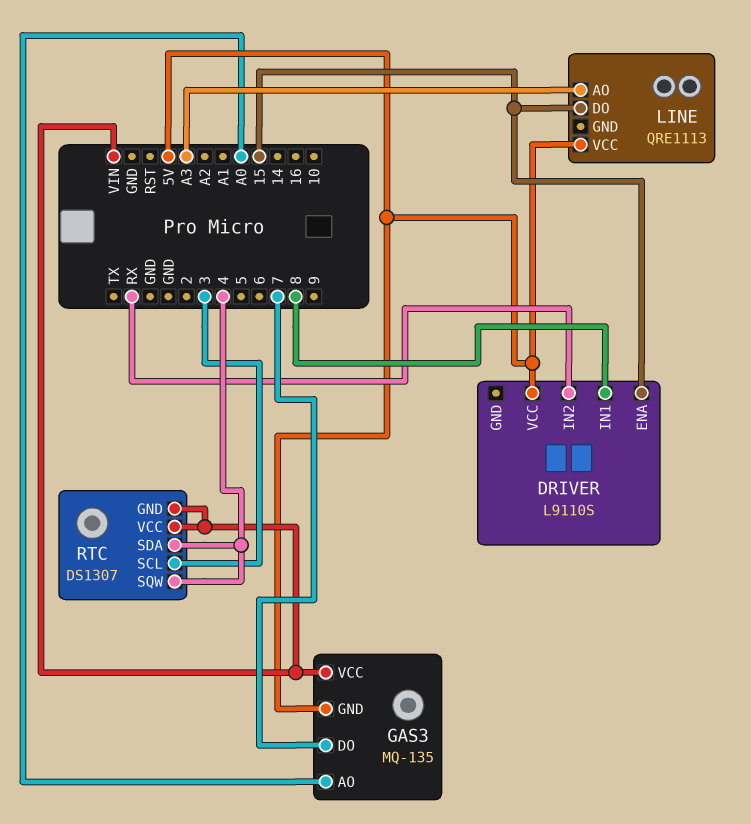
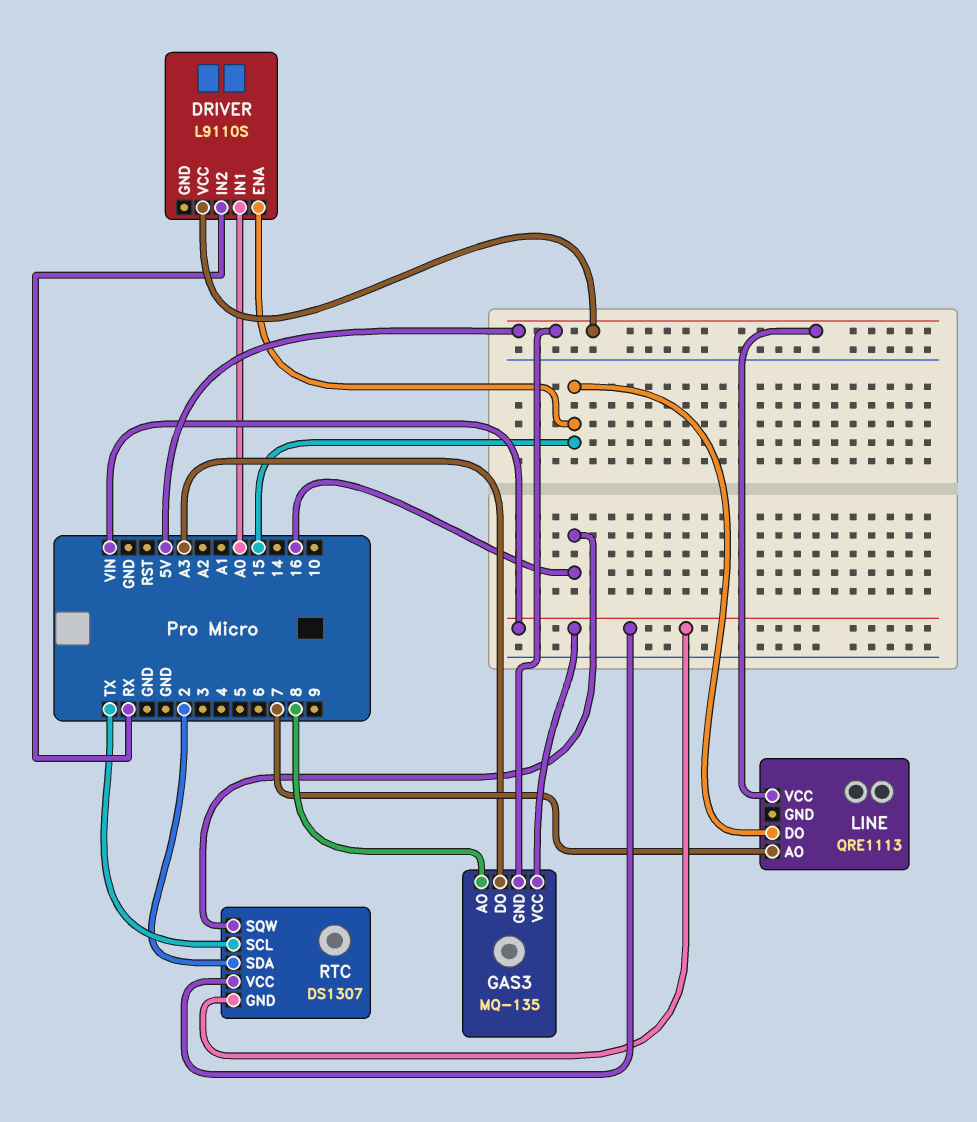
DRIVER pin IN1: 8 -> A0
GAS3 pin AO: A0 -> 8
GAS3 pin DO: 7 -> A3
LINE pin AO: A3 -> 7
RTC pin SCL: 3 -> TX
RTC pin SDA: 4 -> 2
RTC pin SQW: 4 -> 16

